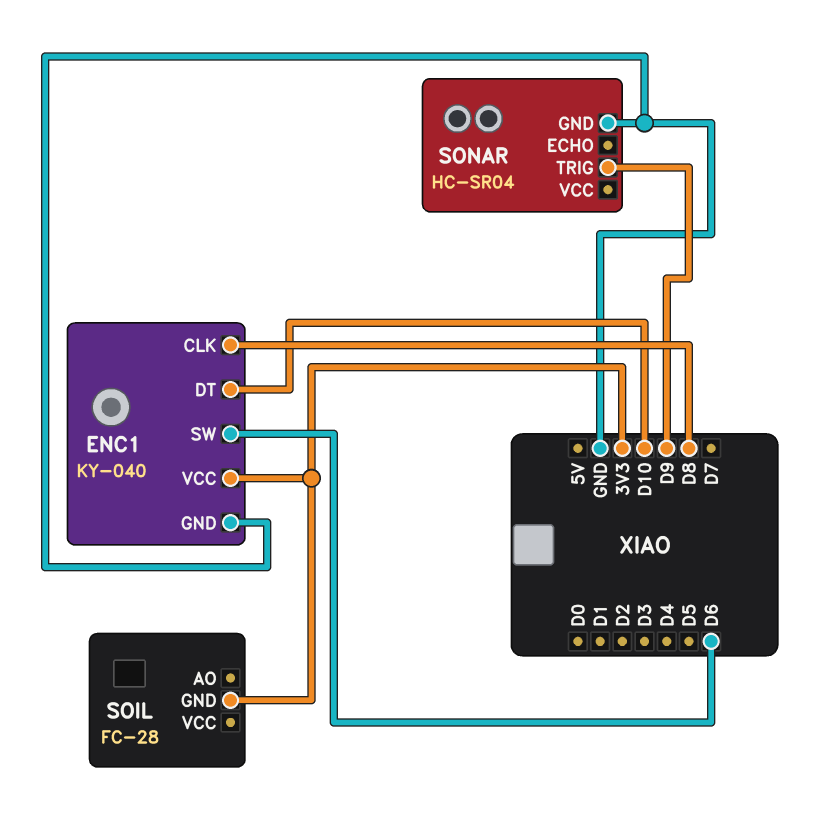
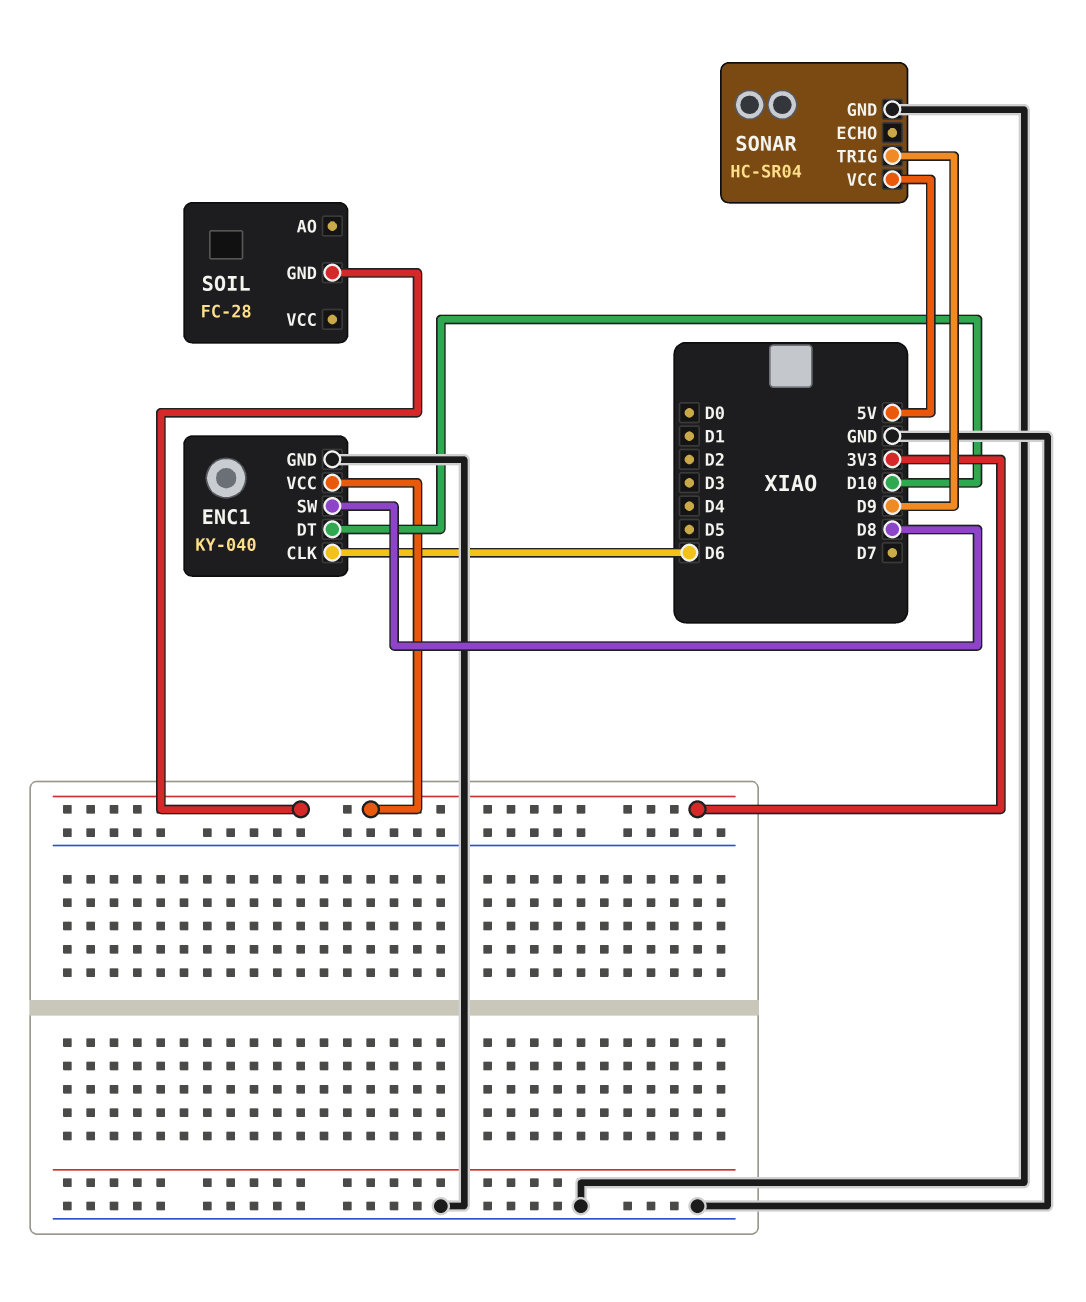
ENC1 pin CLK: D8 -> D6
ENC1 pin SW: D6 -> D8
SONAR pin VCC: none -> 5V

